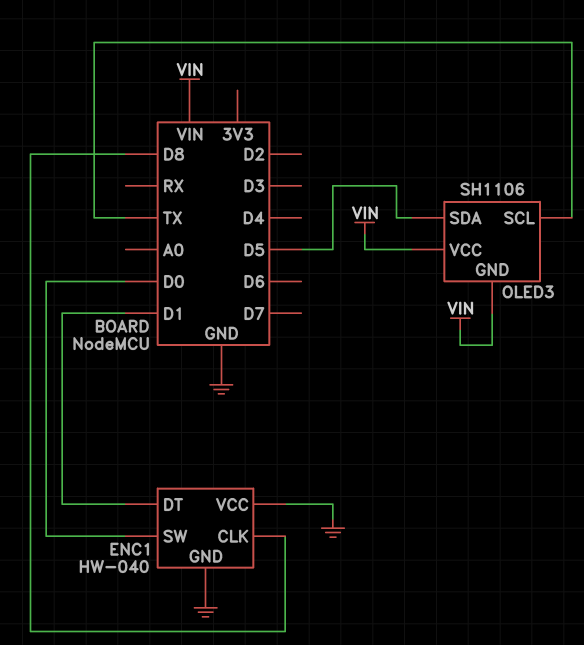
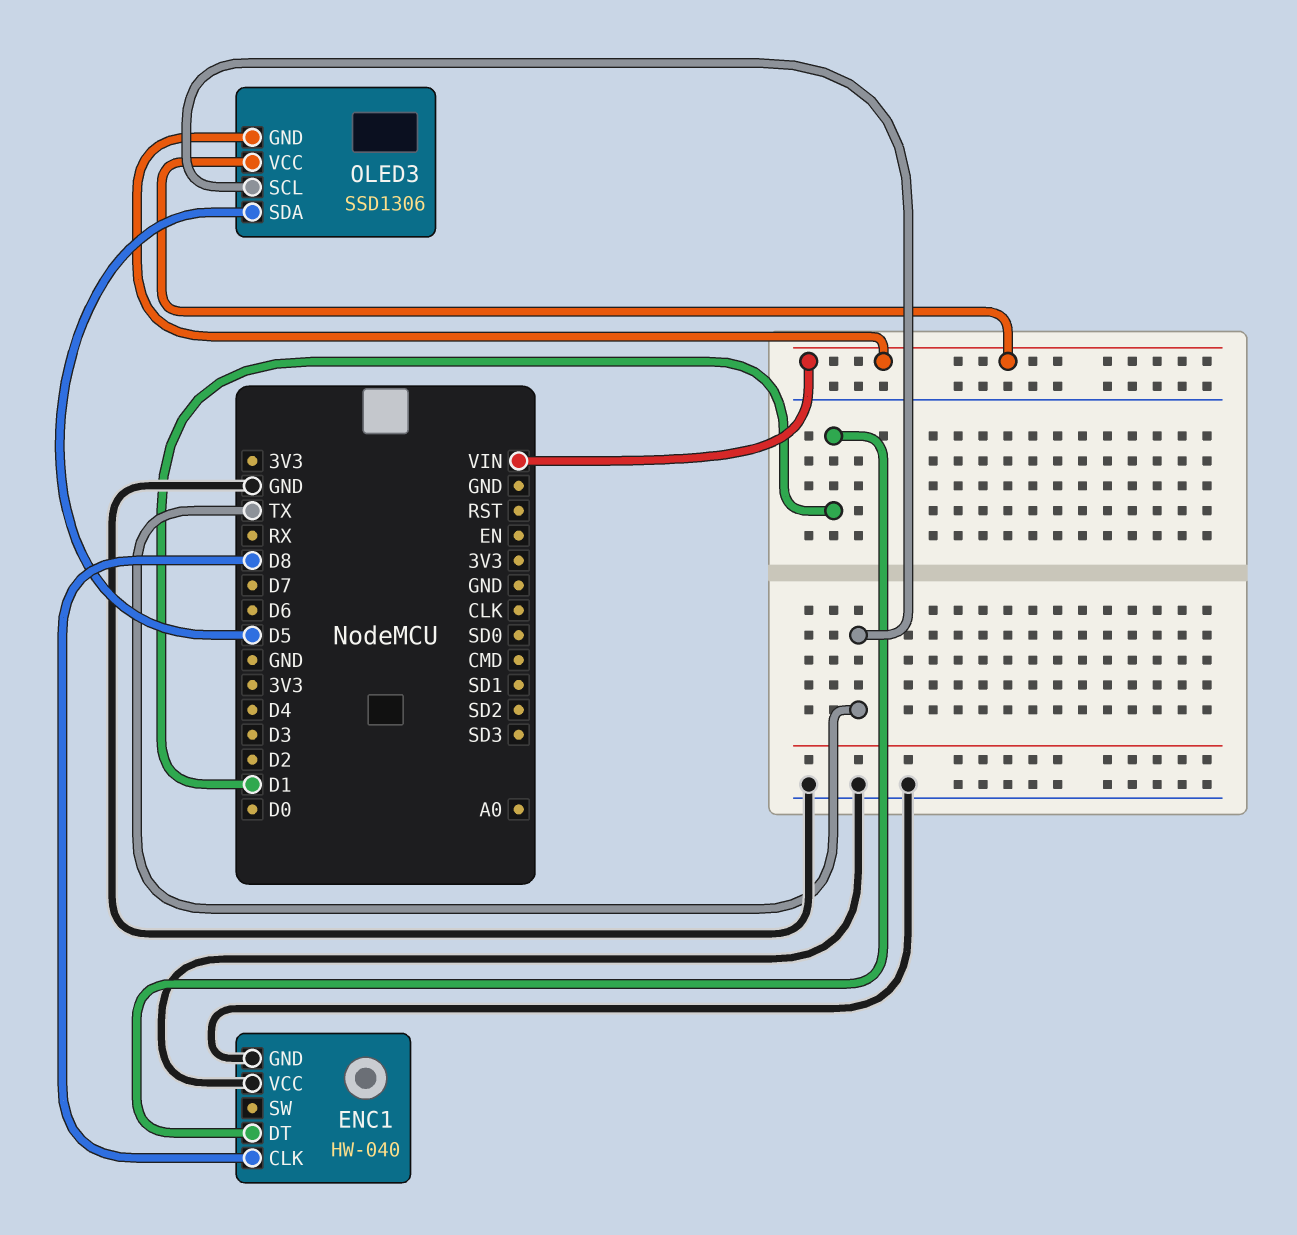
ENC1 pin SW: D0 -> none
OLED3: SH1106 -> SSD1306

